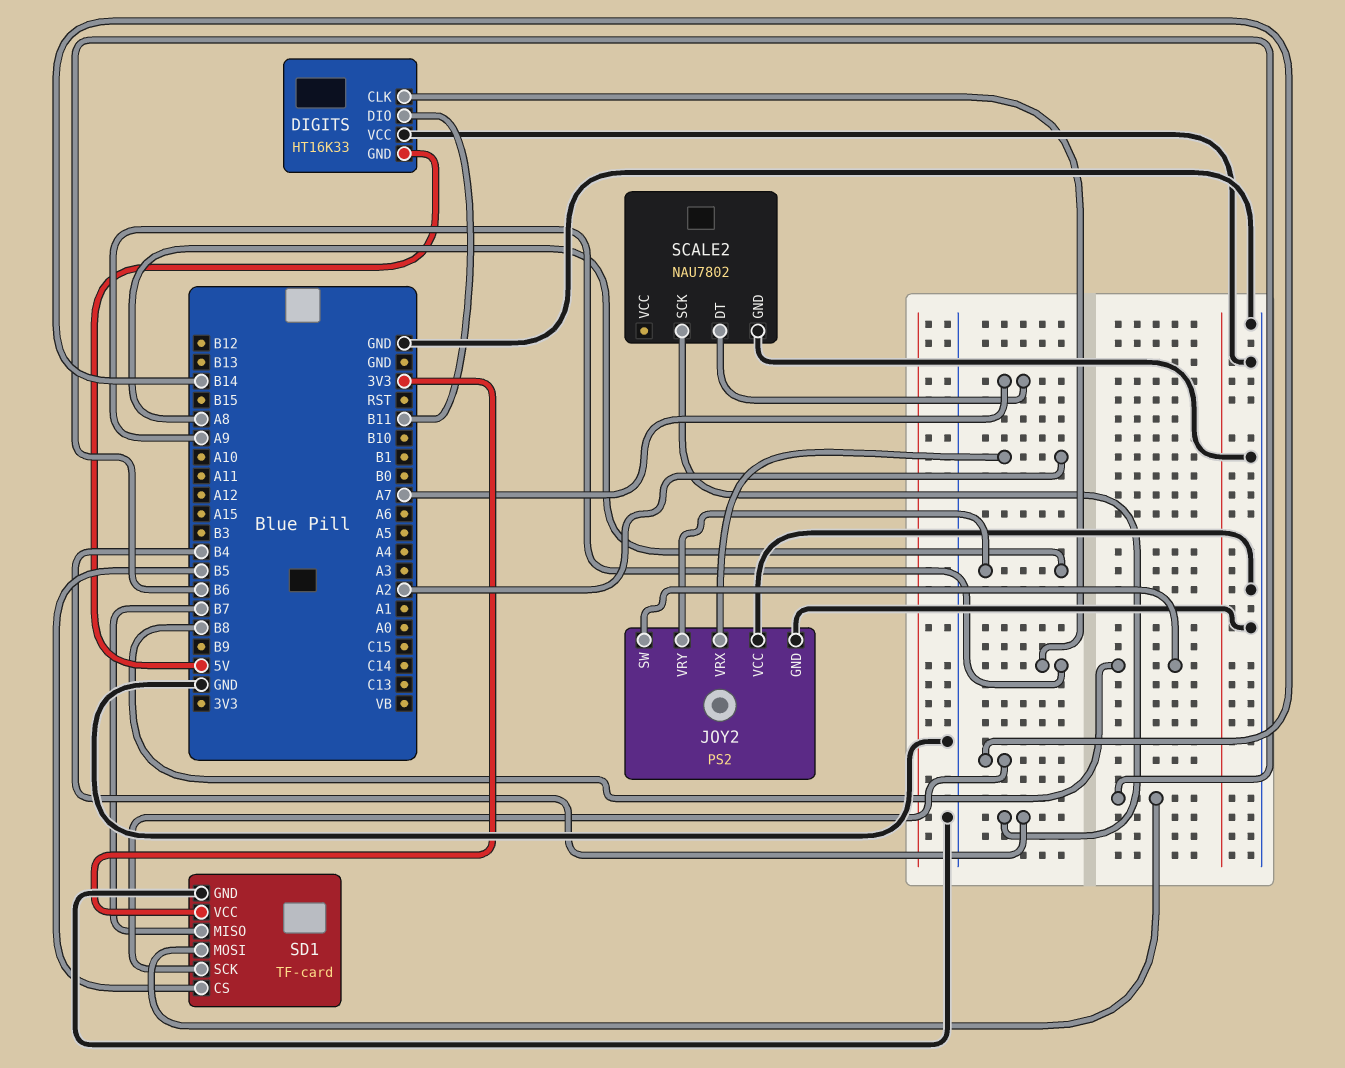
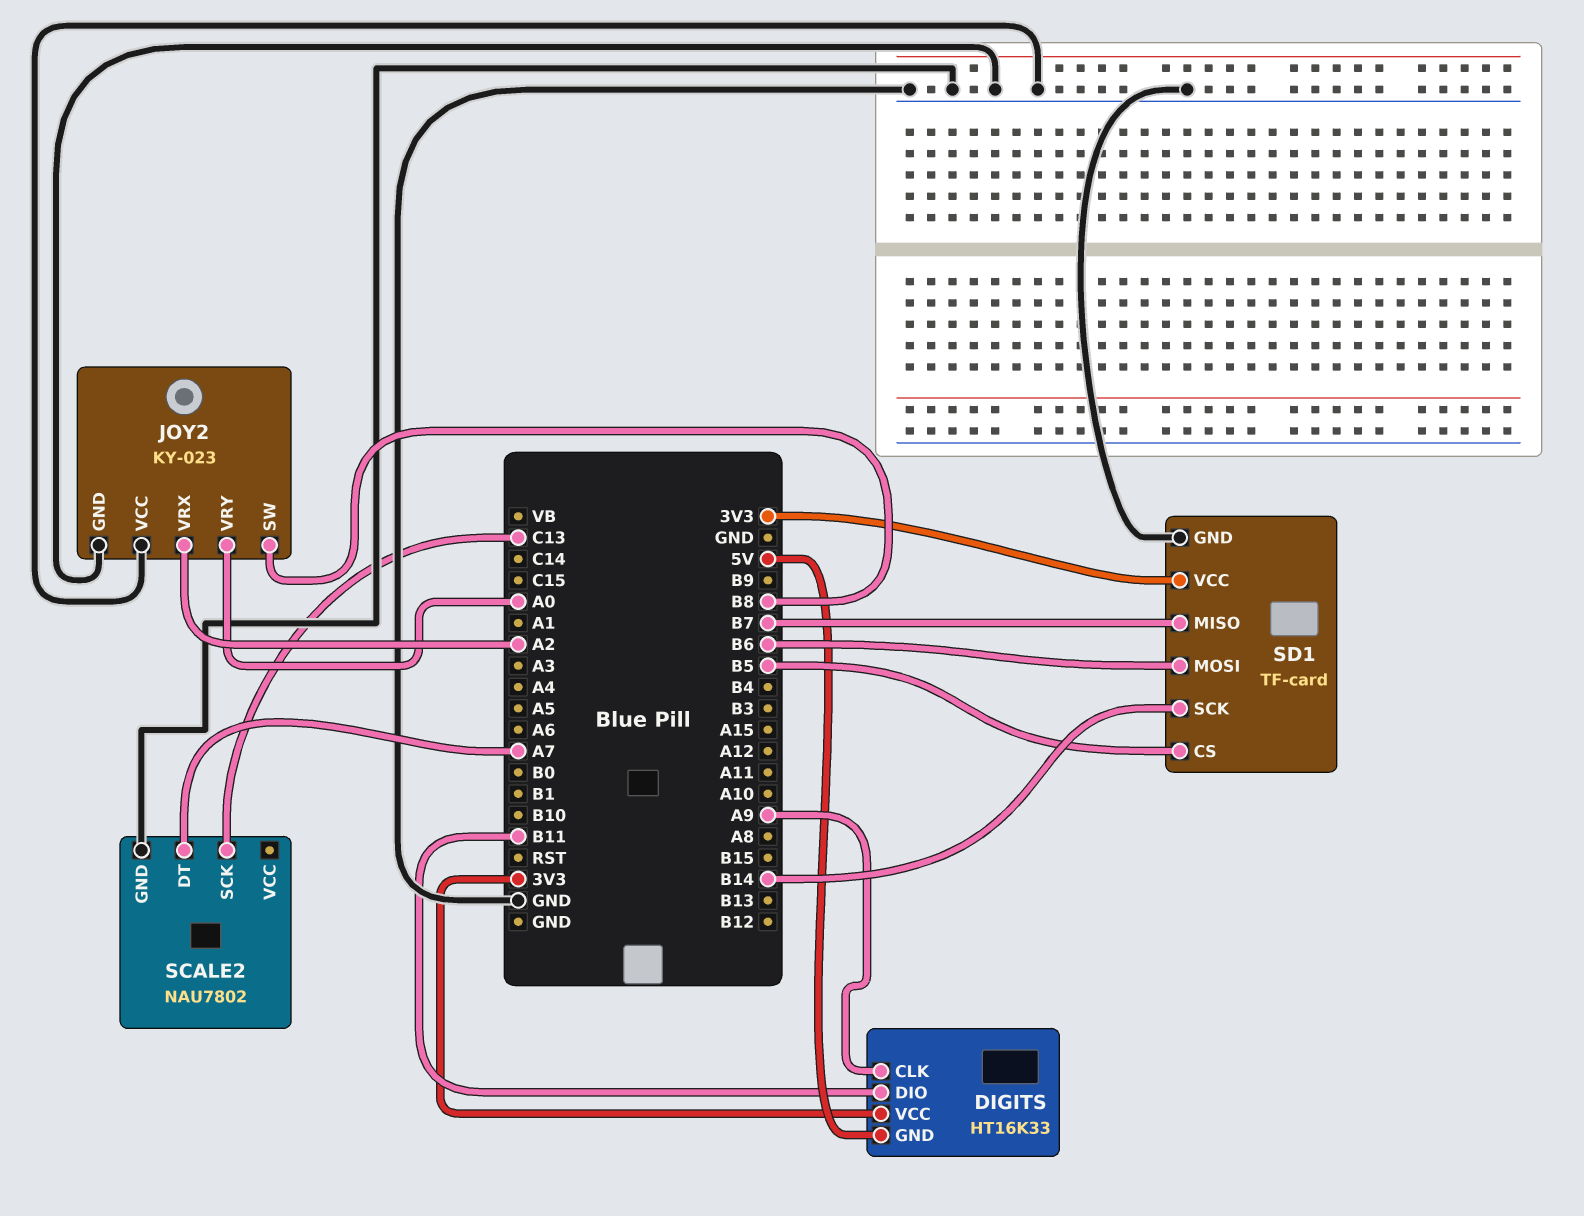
DIGITS pin VCC: GND -> 3V3
JOY2: PS2 -> KY-023
JOY2 pin VRY: A8 -> A0
SCALE2 pin SCK: B4 -> C13

